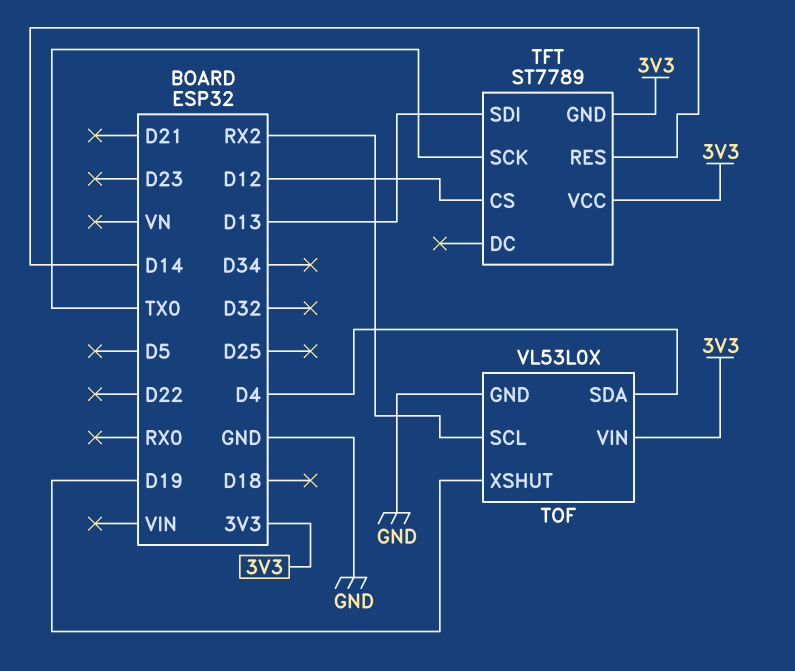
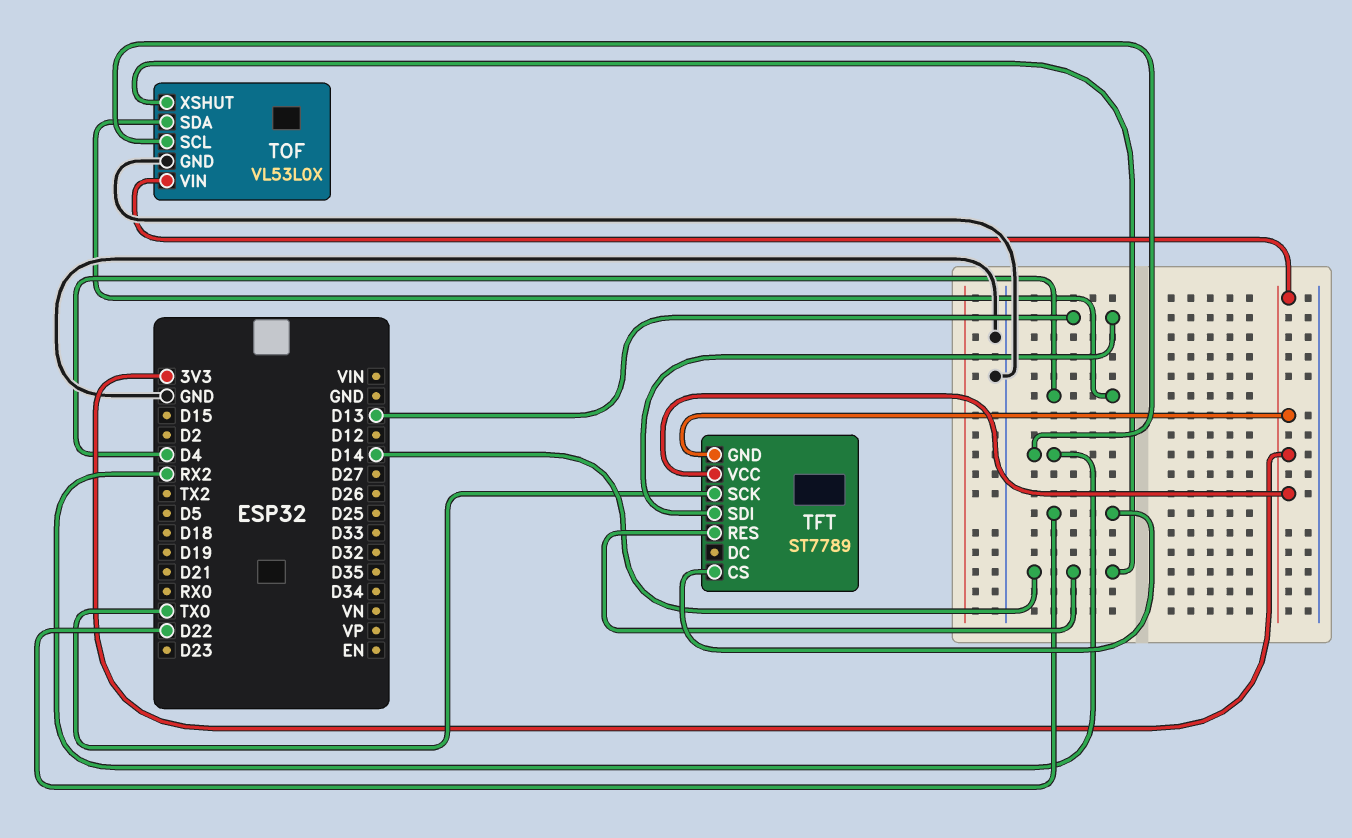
TFT pin CS: D12 -> D22
TOF pin XSHUT: D19 -> D14

